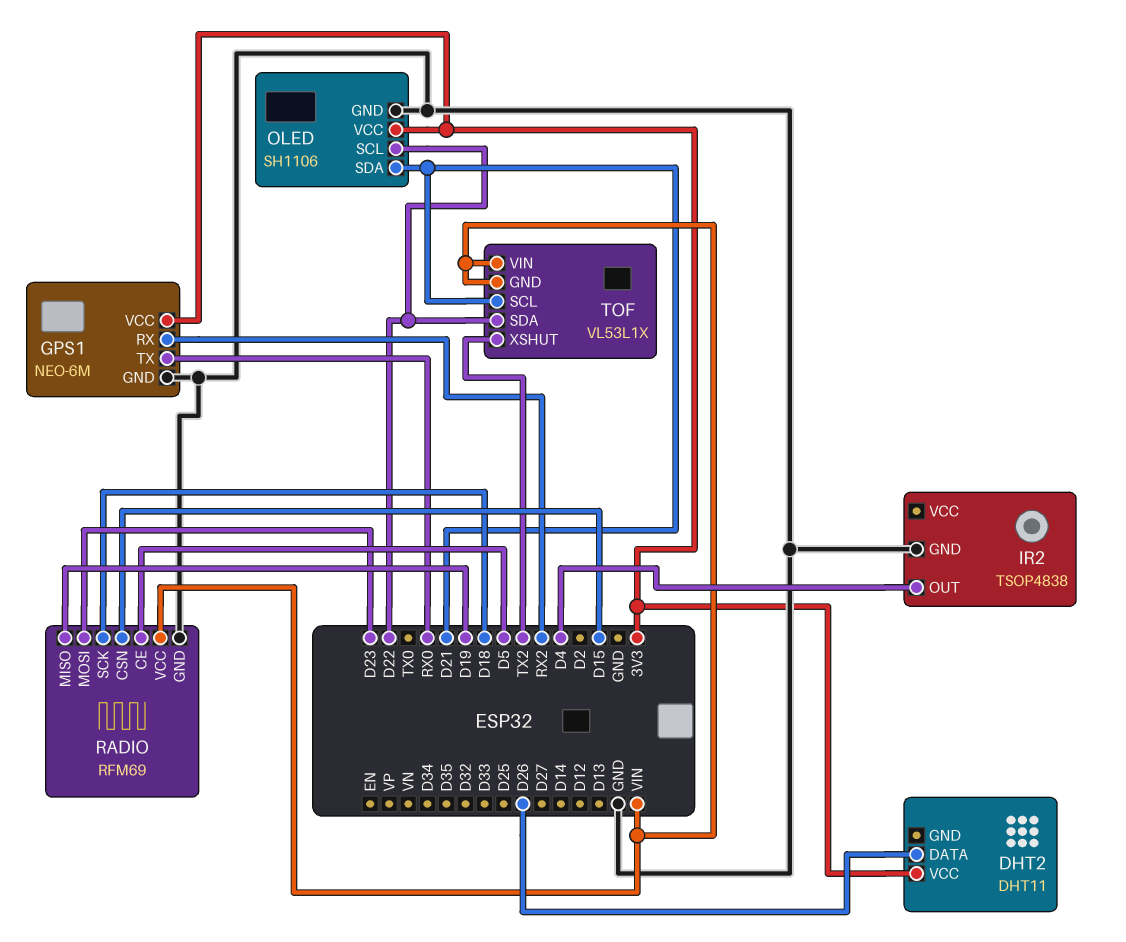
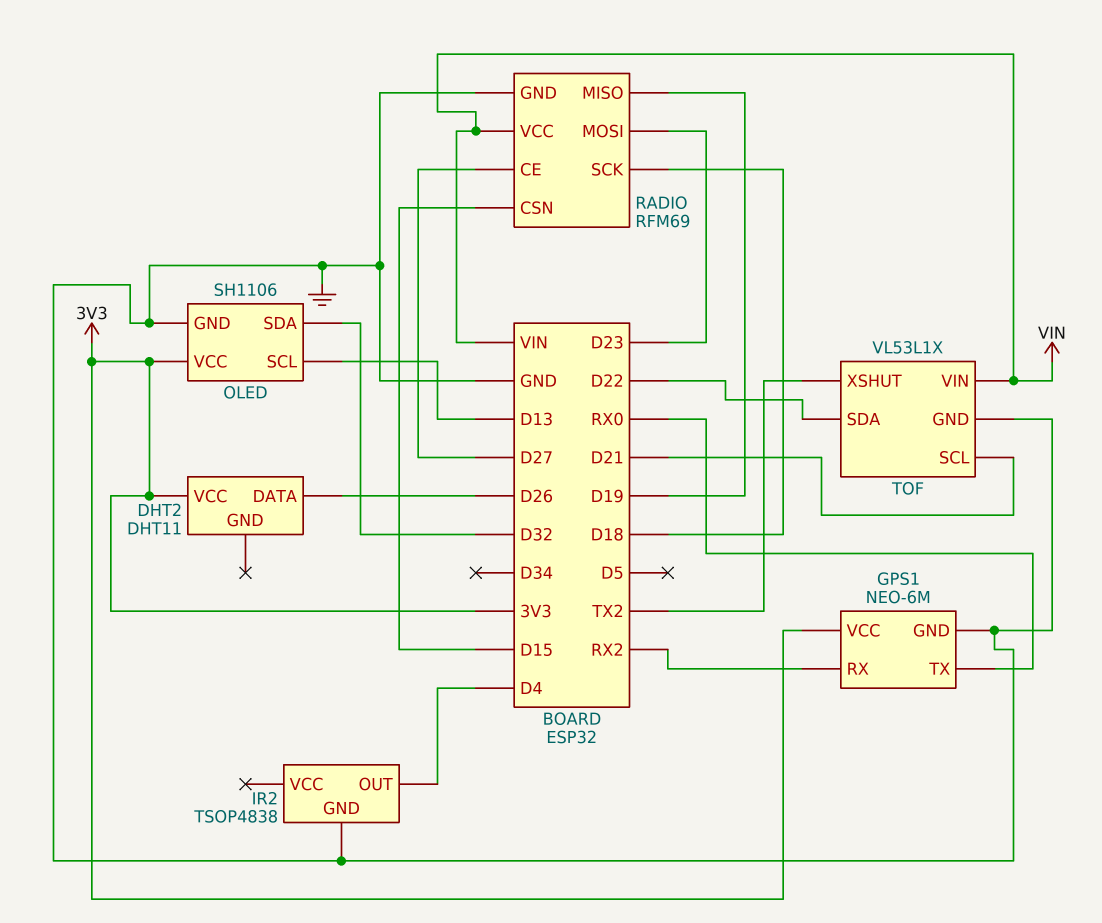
OLED pin SCL: D22 -> D13
OLED pin SDA: D21 -> D32
RADIO pin CE: D5 -> D27
TOF pin GND: VIN -> GND

